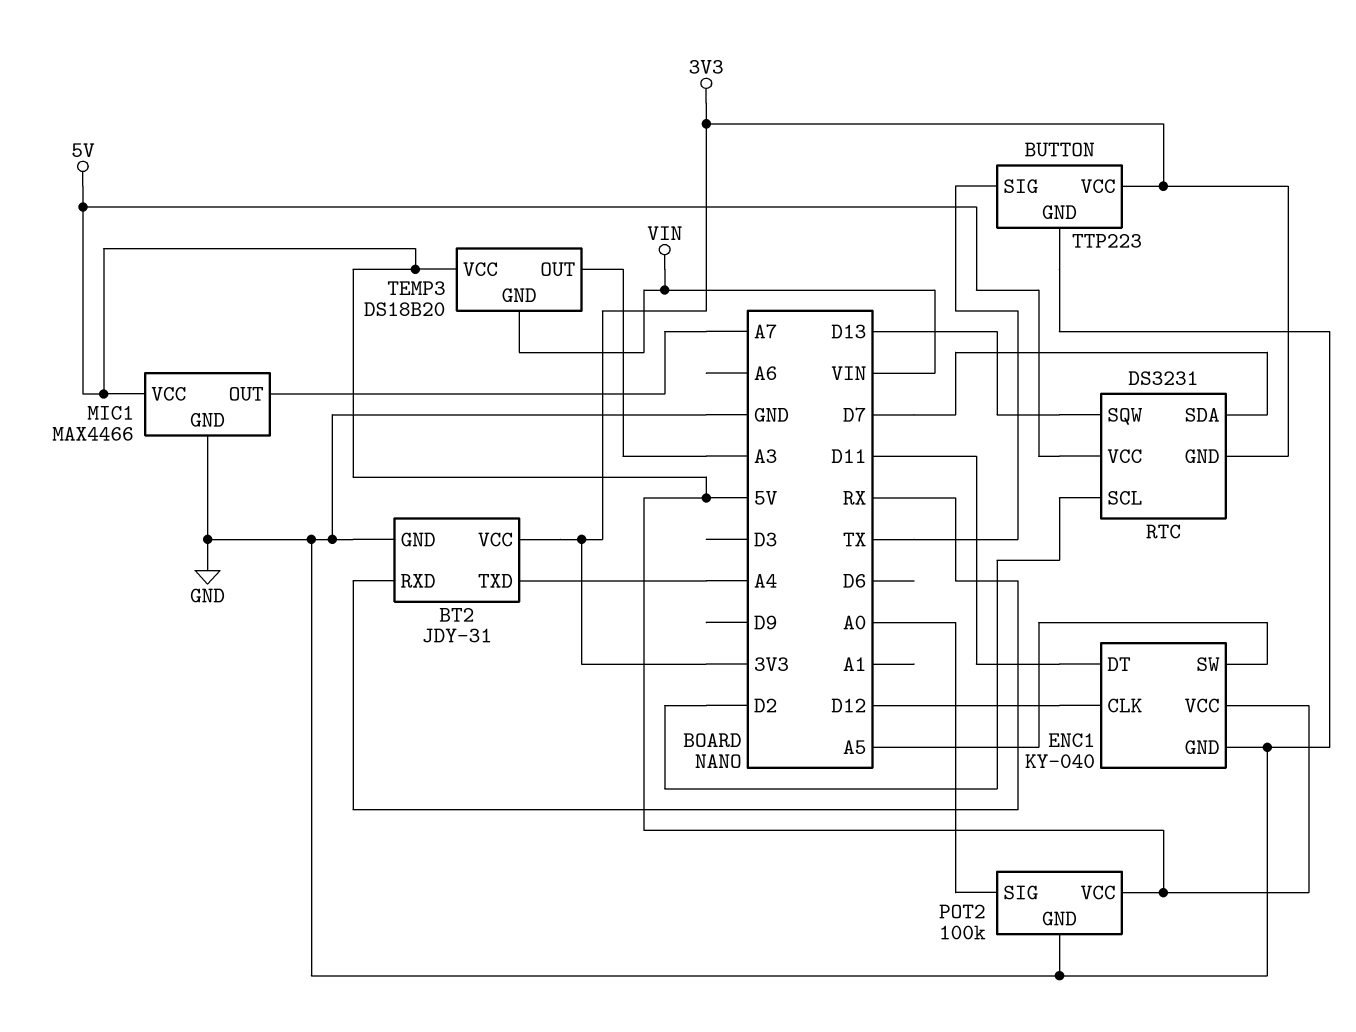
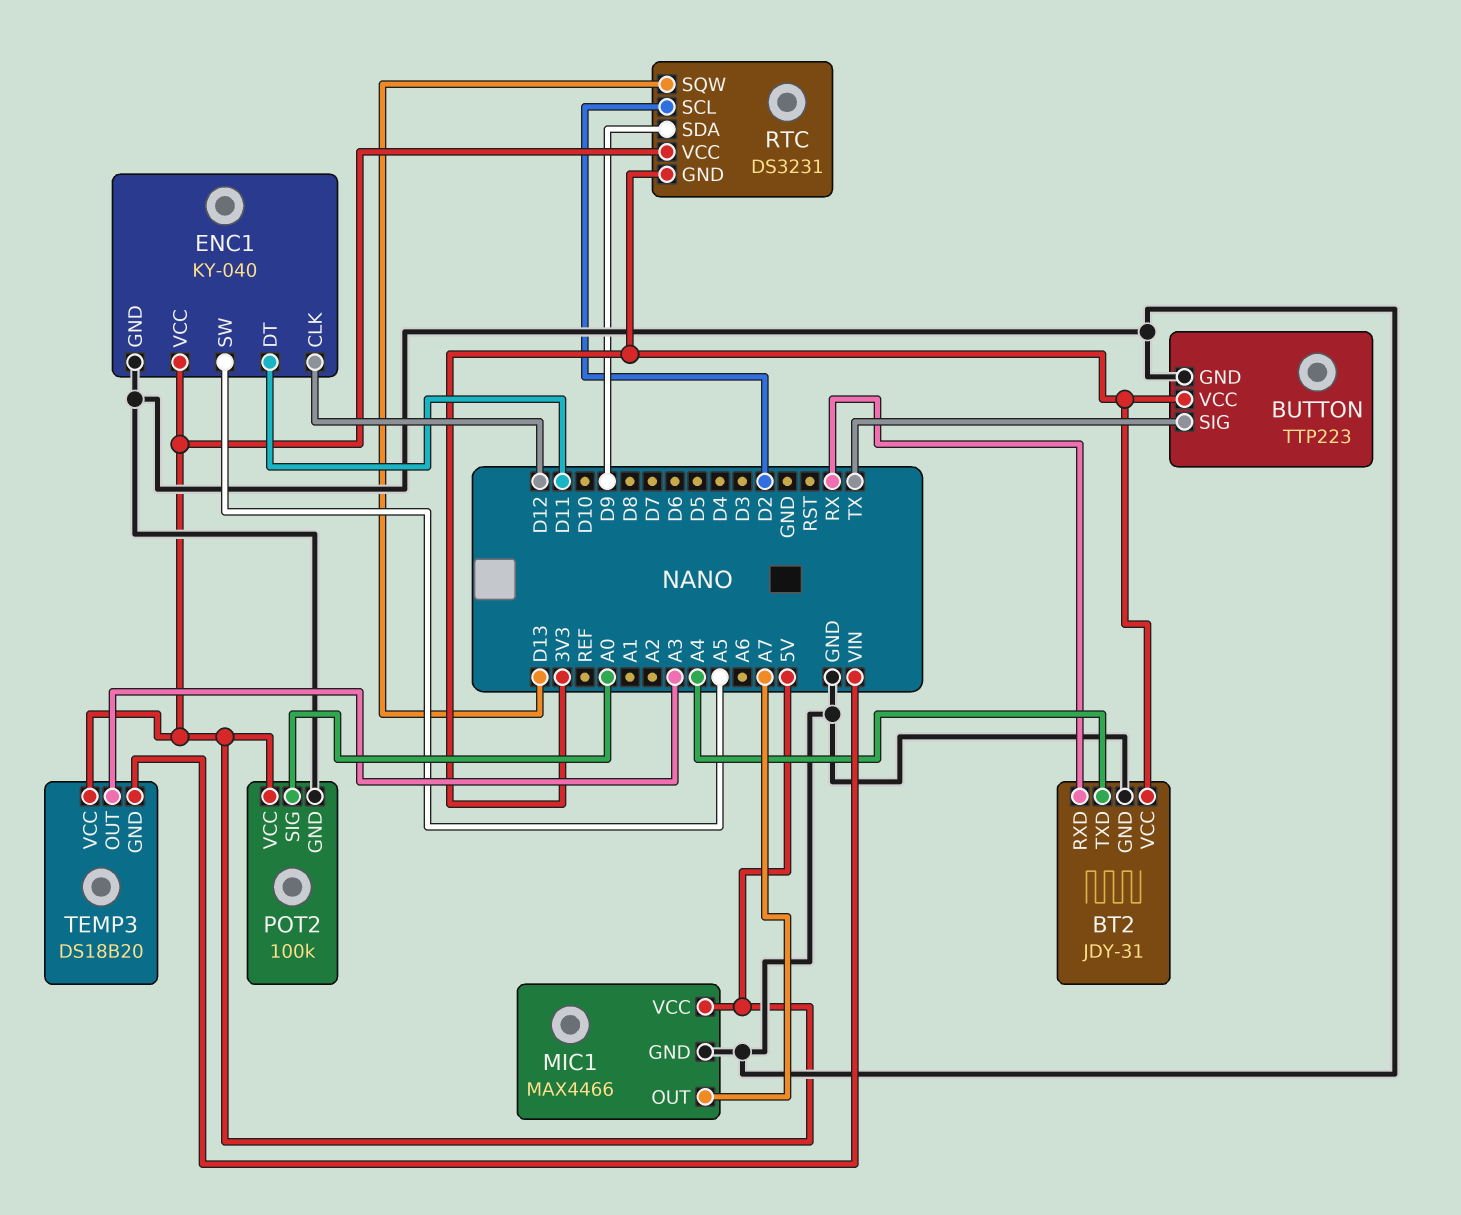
RTC pin SDA: D7 -> D9

